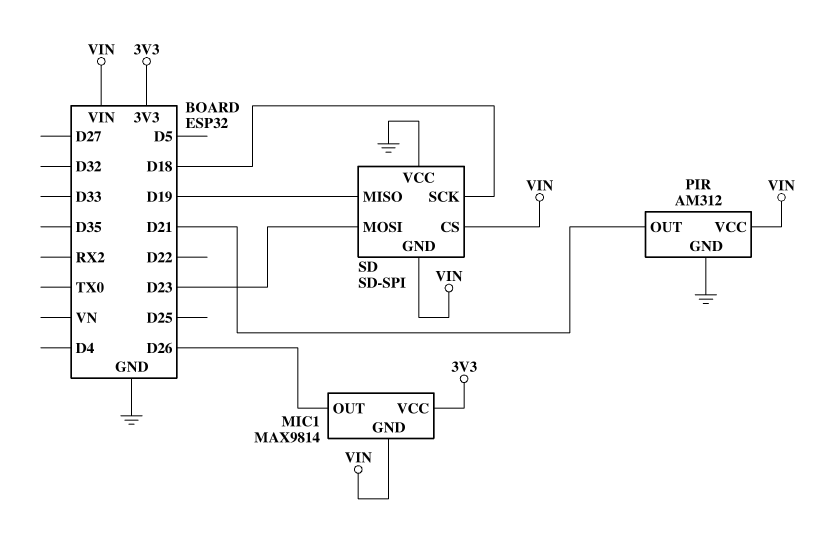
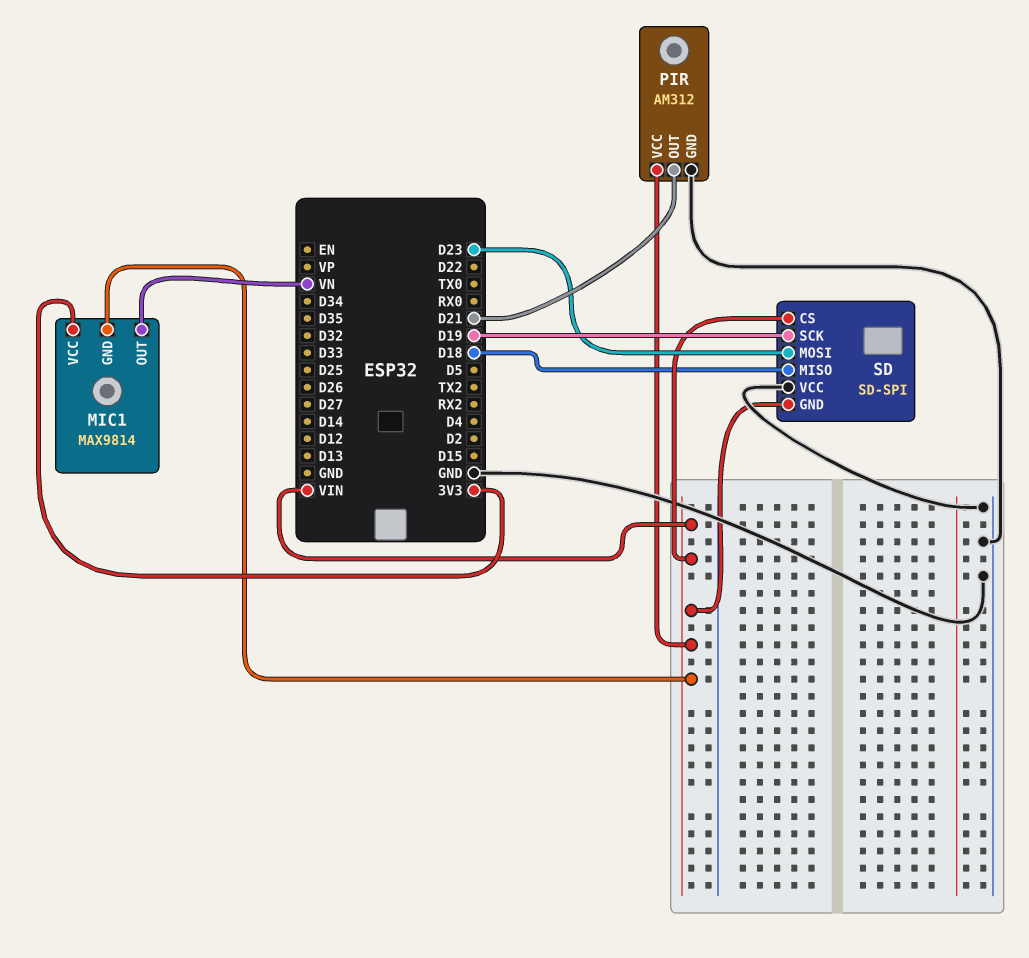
MIC1 pin OUT: D26 -> VN
SD pin MISO: D19 -> D18
SD pin SCK: D18 -> D19

